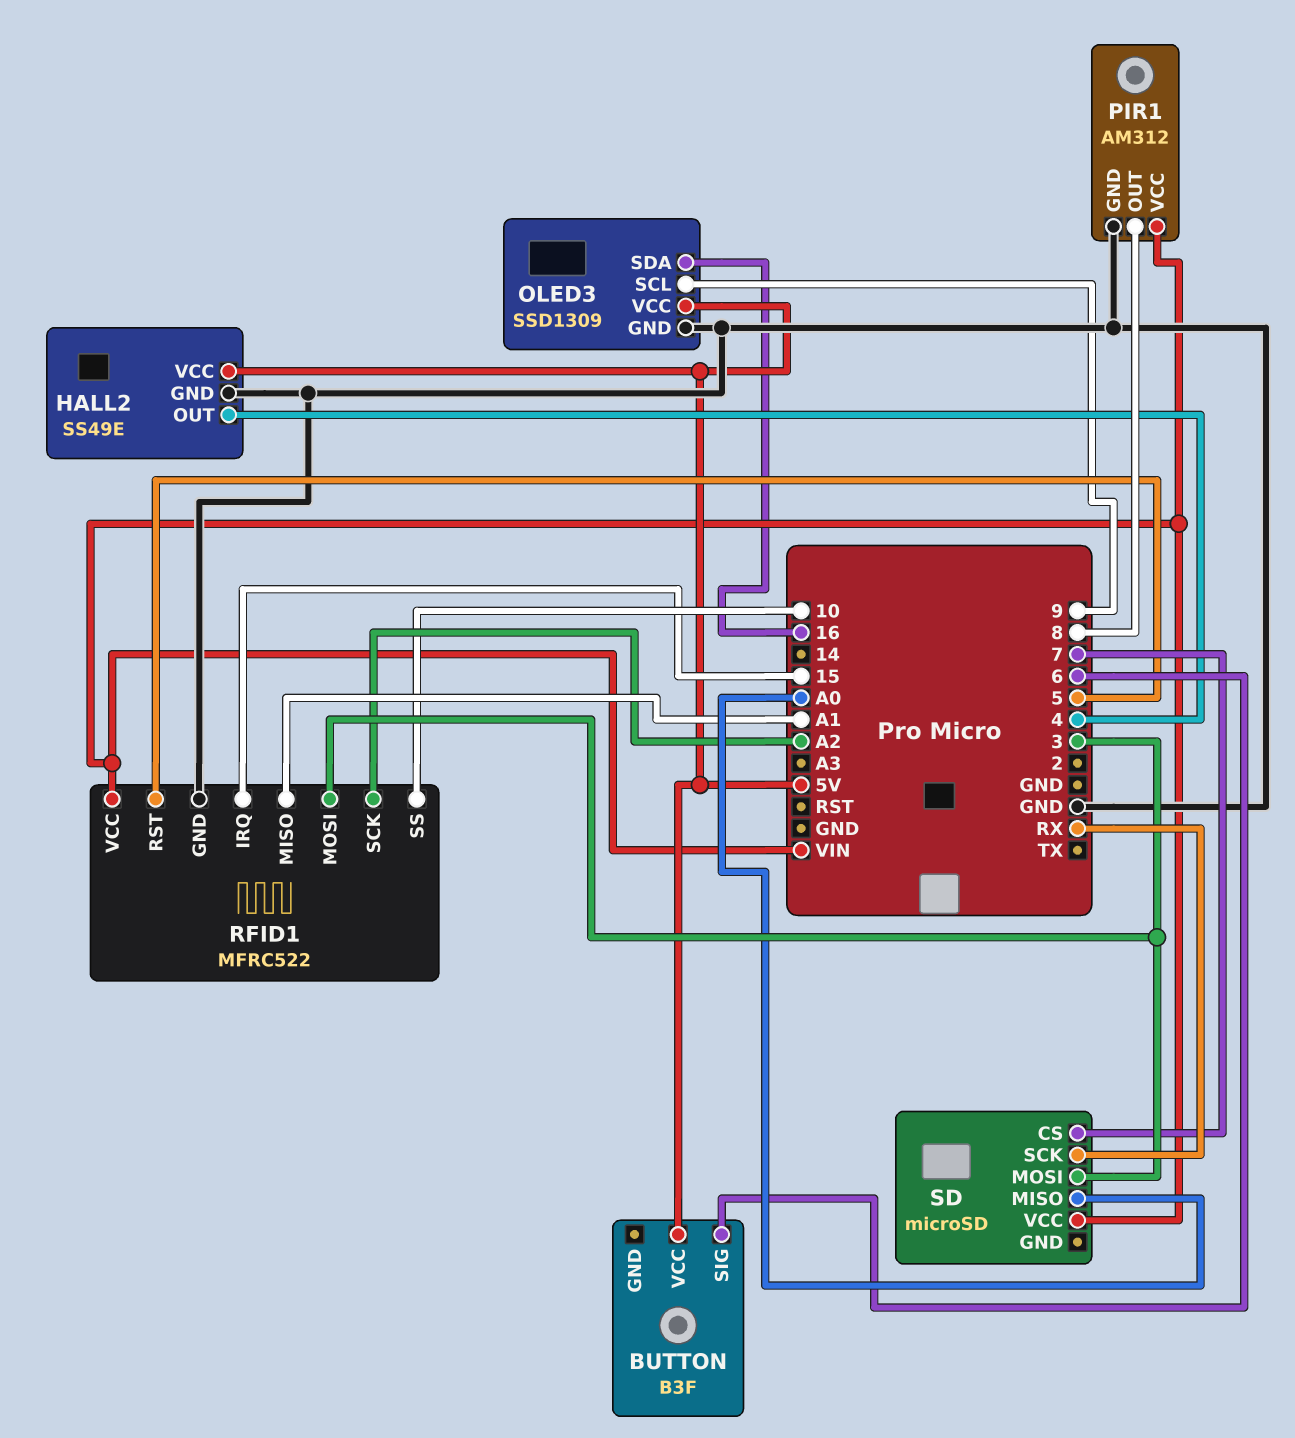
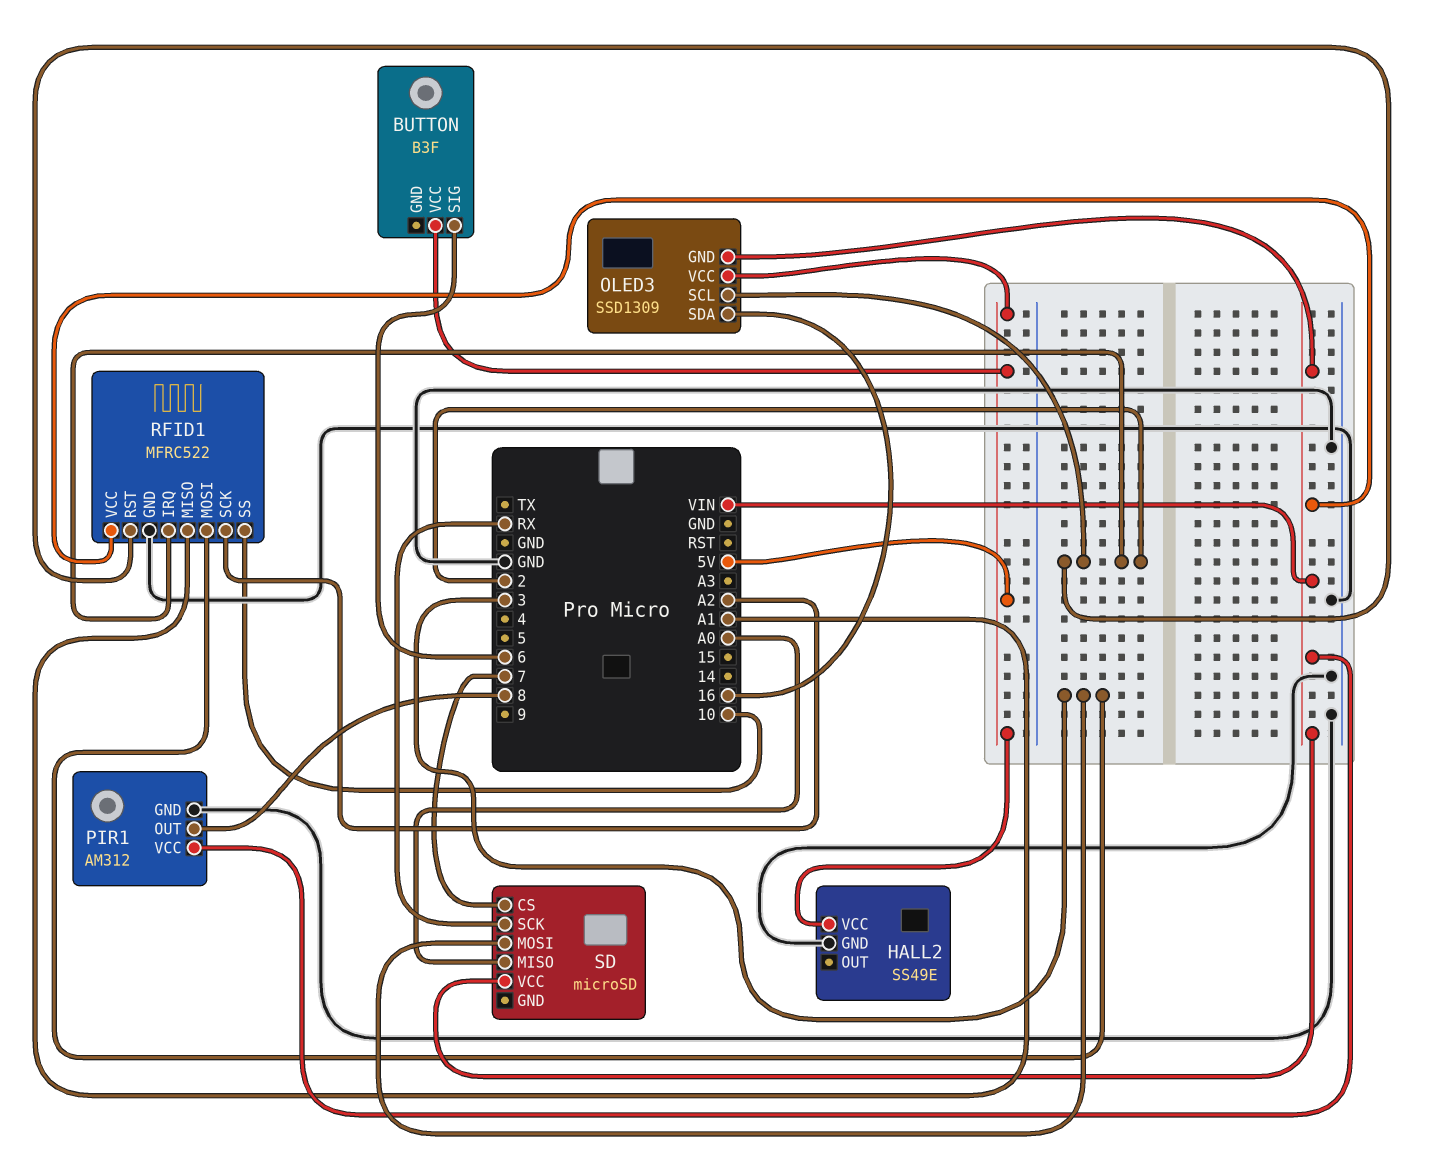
HALL2 pin OUT: 4 -> none
OLED3 pin GND: GND -> VIN
OLED3 pin SCL: 9 -> 2
RFID1 pin IRQ: 15 -> 2
RFID1 pin RST: 5 -> 2

